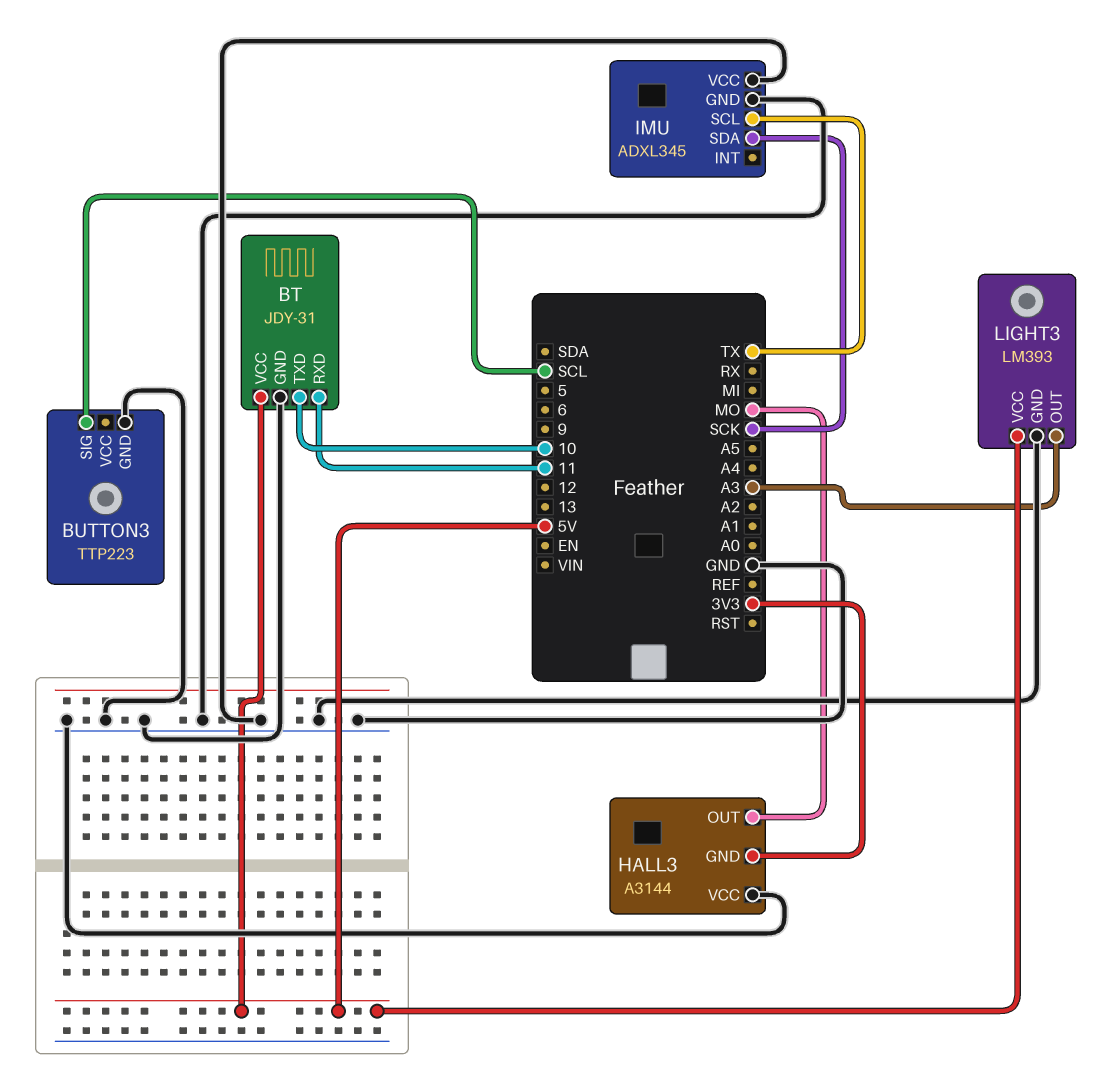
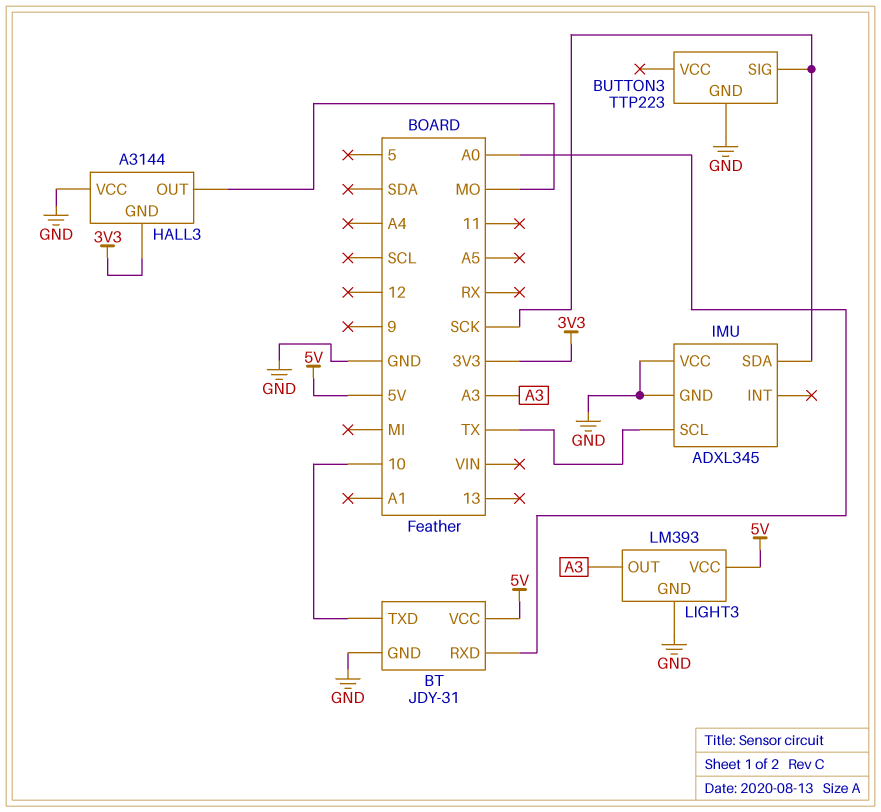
BT pin RXD: 11 -> A0
BUTTON3 pin SIG: SCL -> SCK

